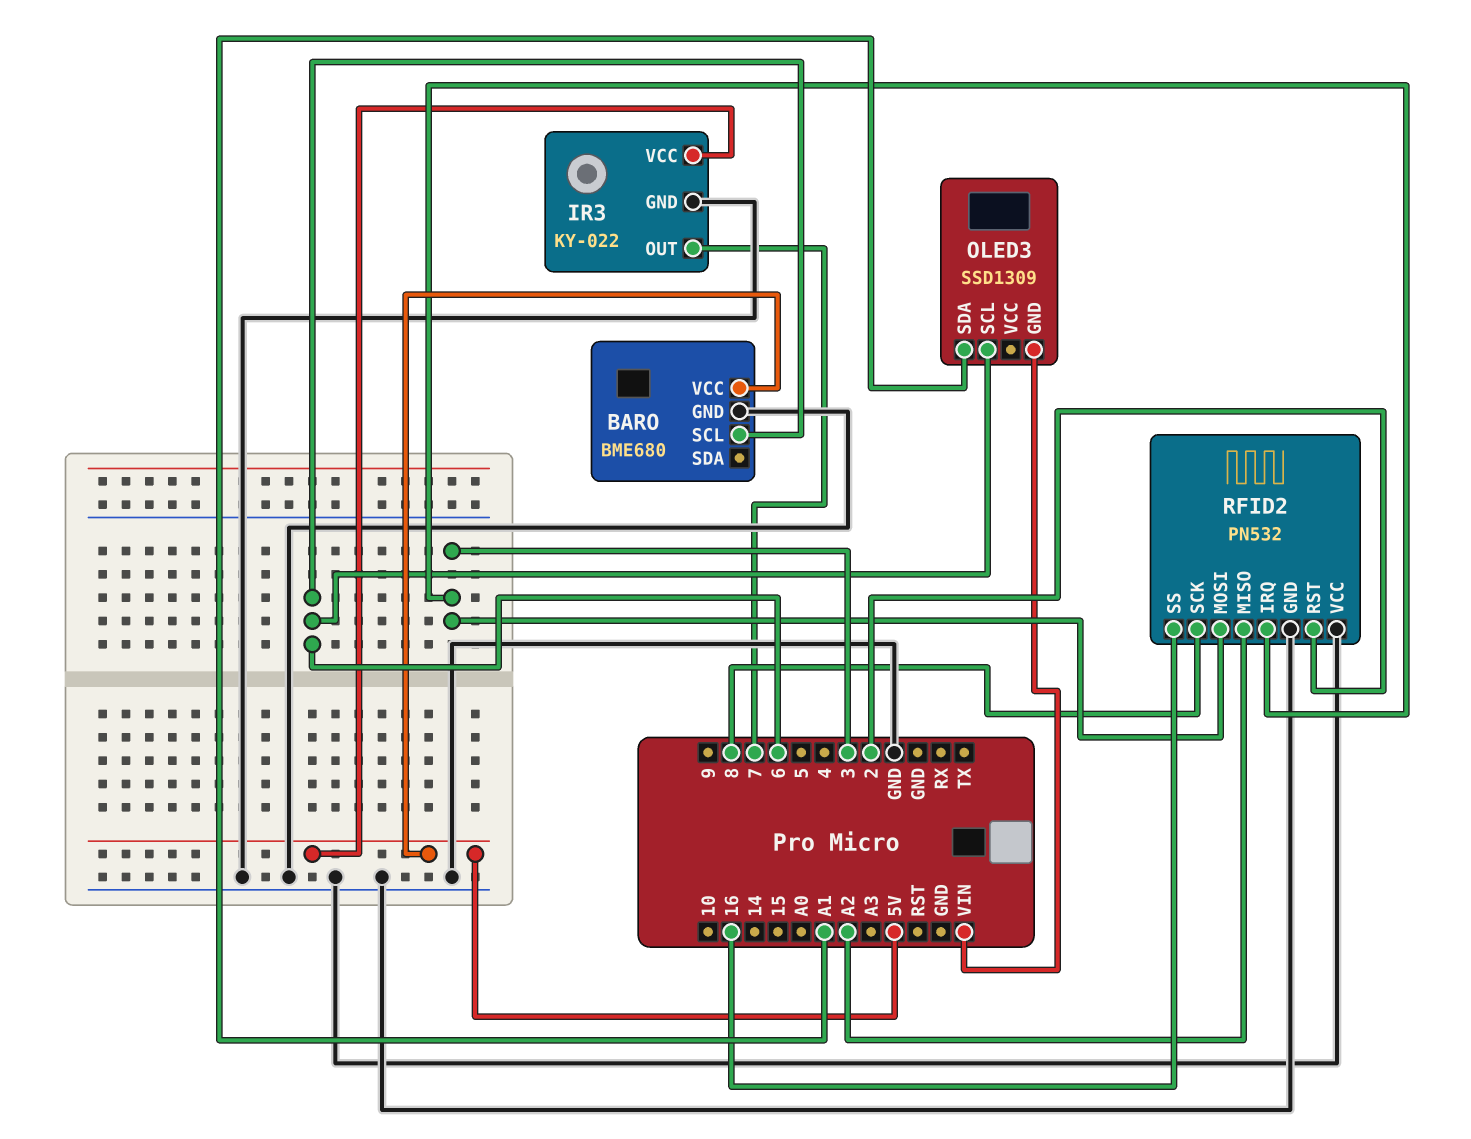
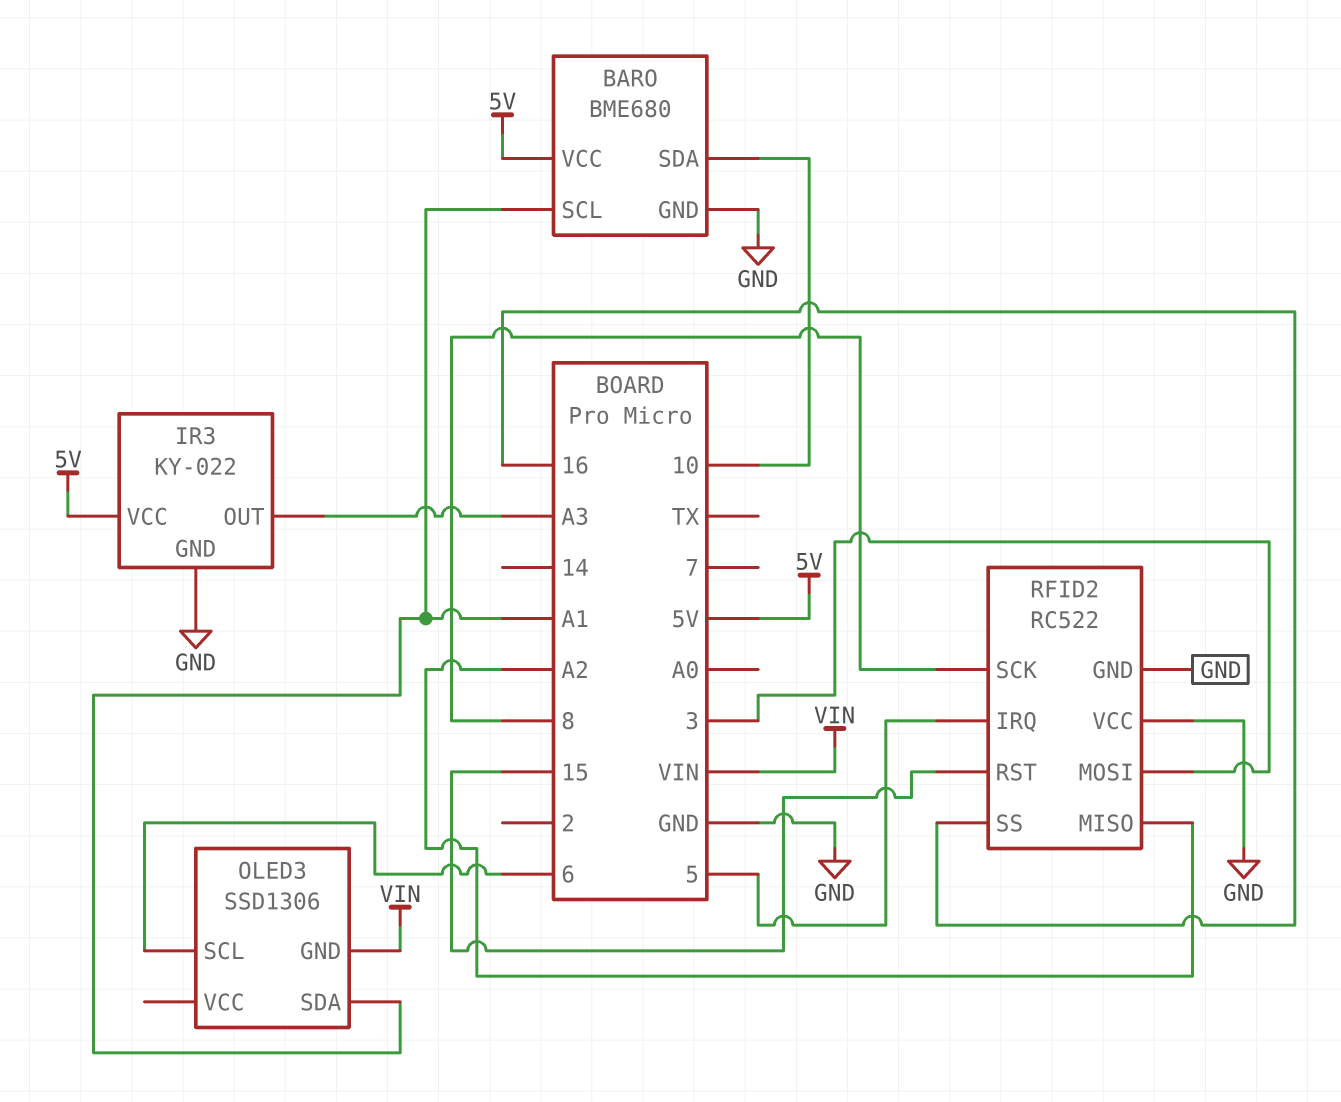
BARO pin SCL: 6 -> A1
BARO pin SDA: none -> 10
IR3 pin OUT: 7 -> A3
OLED3: SSD1309 -> SSD1306
RFID2: PN532 -> RC522
RFID2 pin IRQ: 3 -> 5
RFID2 pin RST: 2 -> 15

